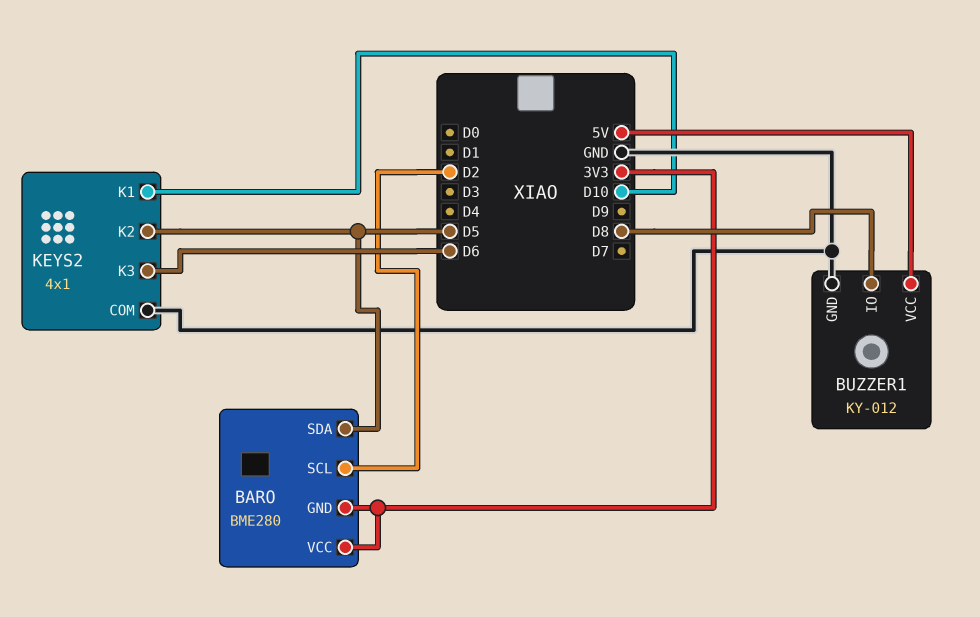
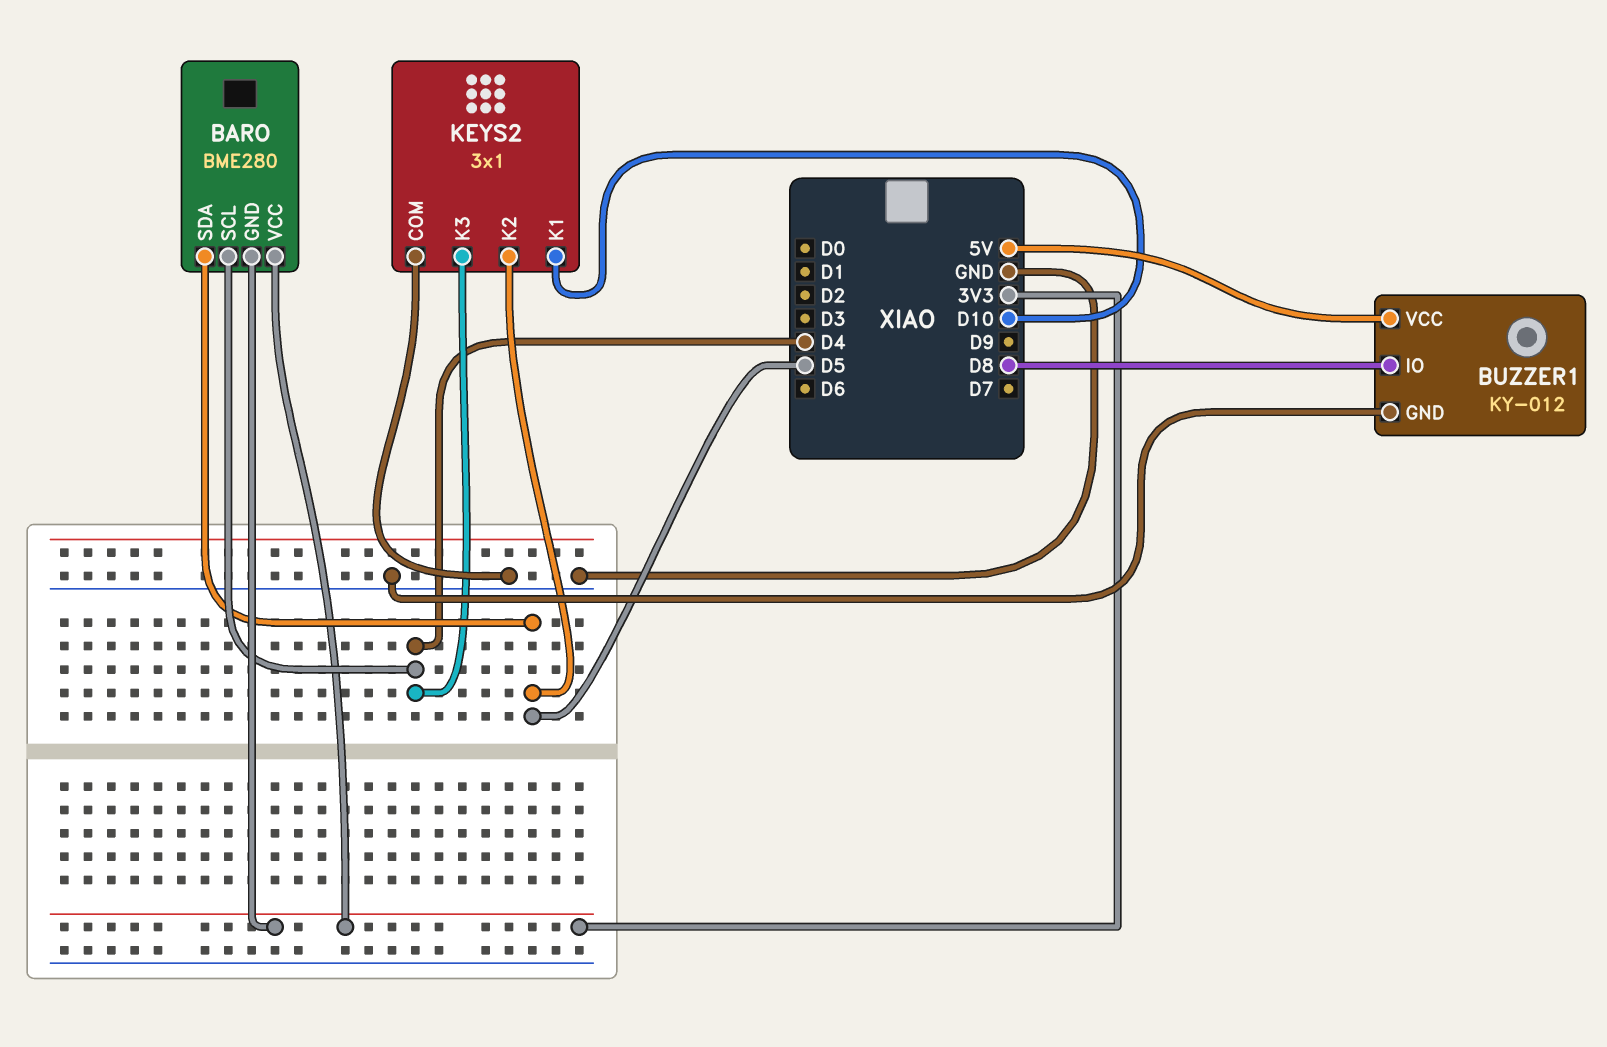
BARO pin SCL: D2 -> D4
KEYS2: 4x1 -> 3x1
KEYS2 pin K3: D6 -> D4

